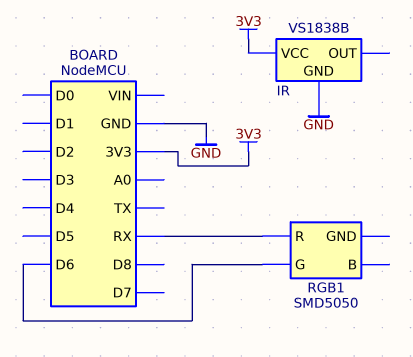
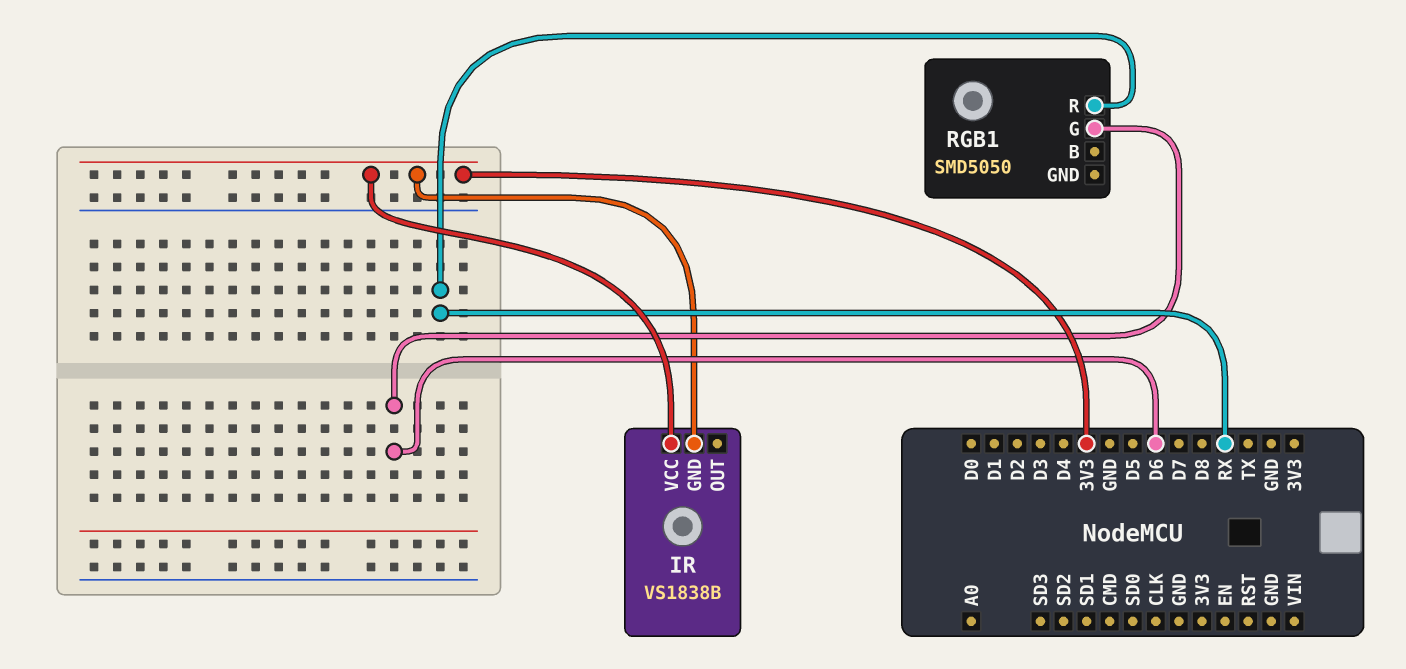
IR pin GND: GND -> 3V3

